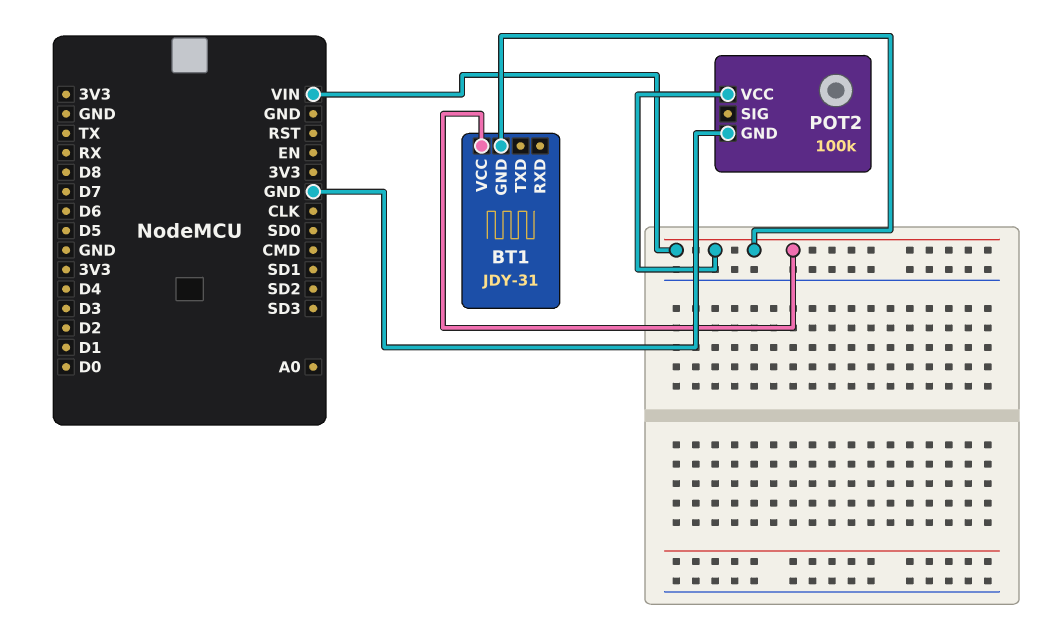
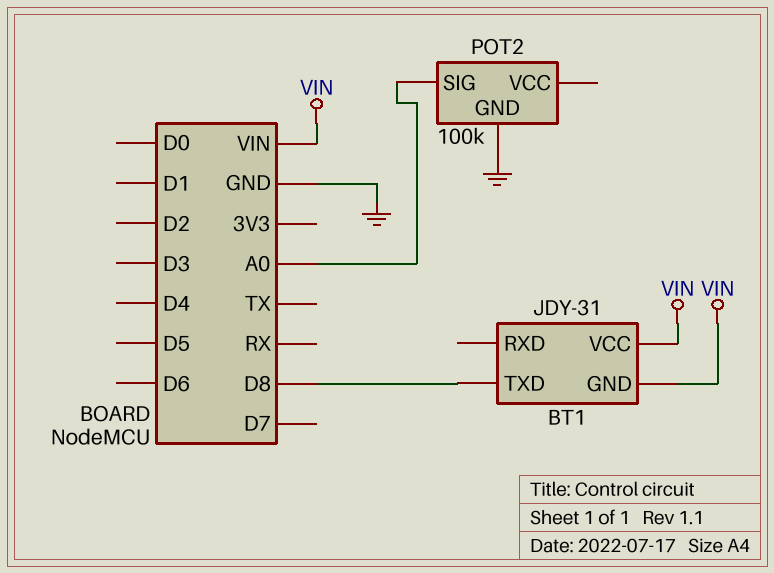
BT1 pin TXD: none -> D8
POT2 pin SIG: none -> A0
POT2 pin VCC: VIN -> none

